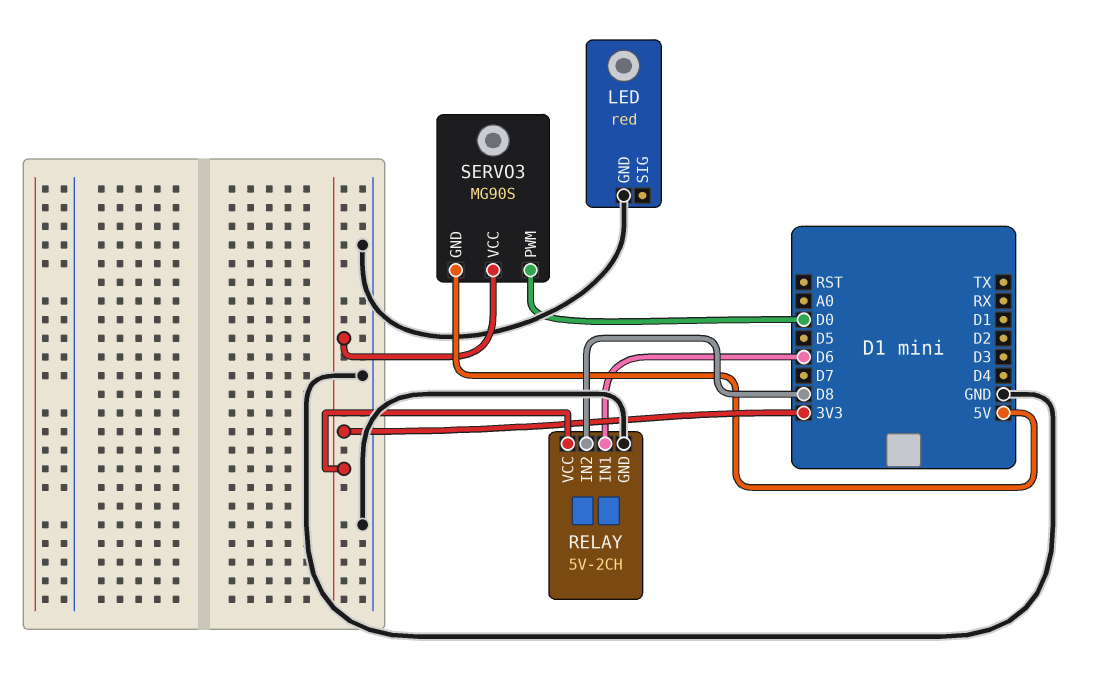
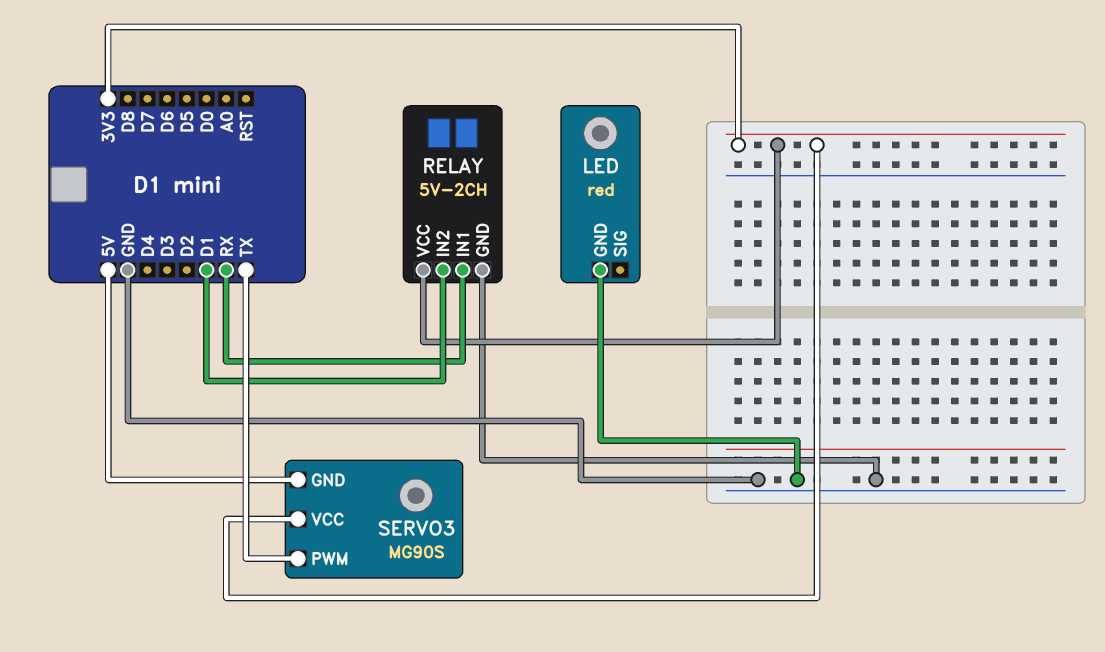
RELAY pin IN1: D6 -> RX
RELAY pin IN2: D8 -> D1
SERVO3 pin PWM: D0 -> TX

